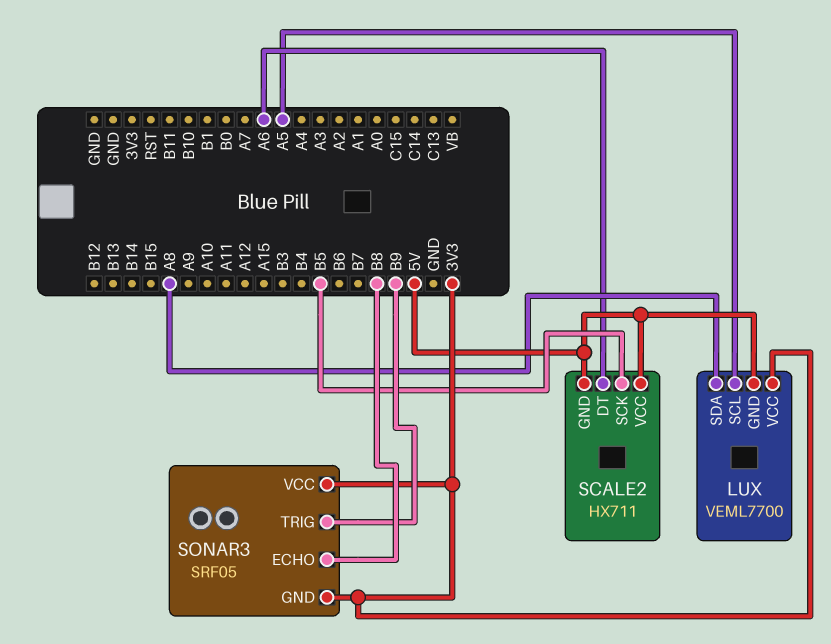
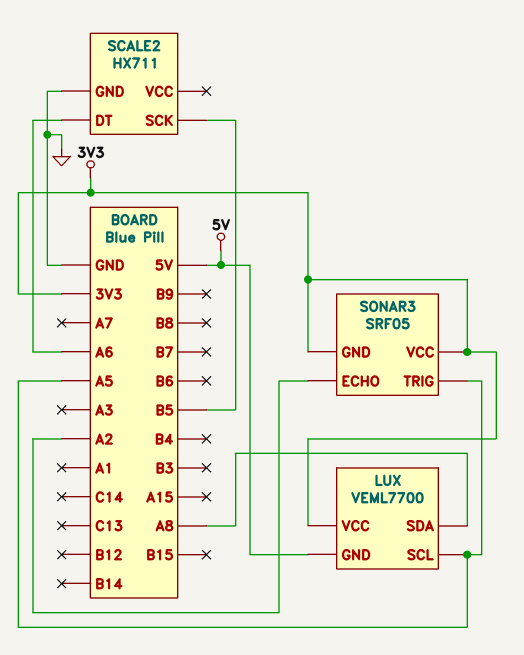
SCALE2 pin GND: 5V -> GND
SCALE2 pin VCC: 5V -> none
SONAR3 pin ECHO: B8 -> A2
SONAR3 pin TRIG: B9 -> A5

